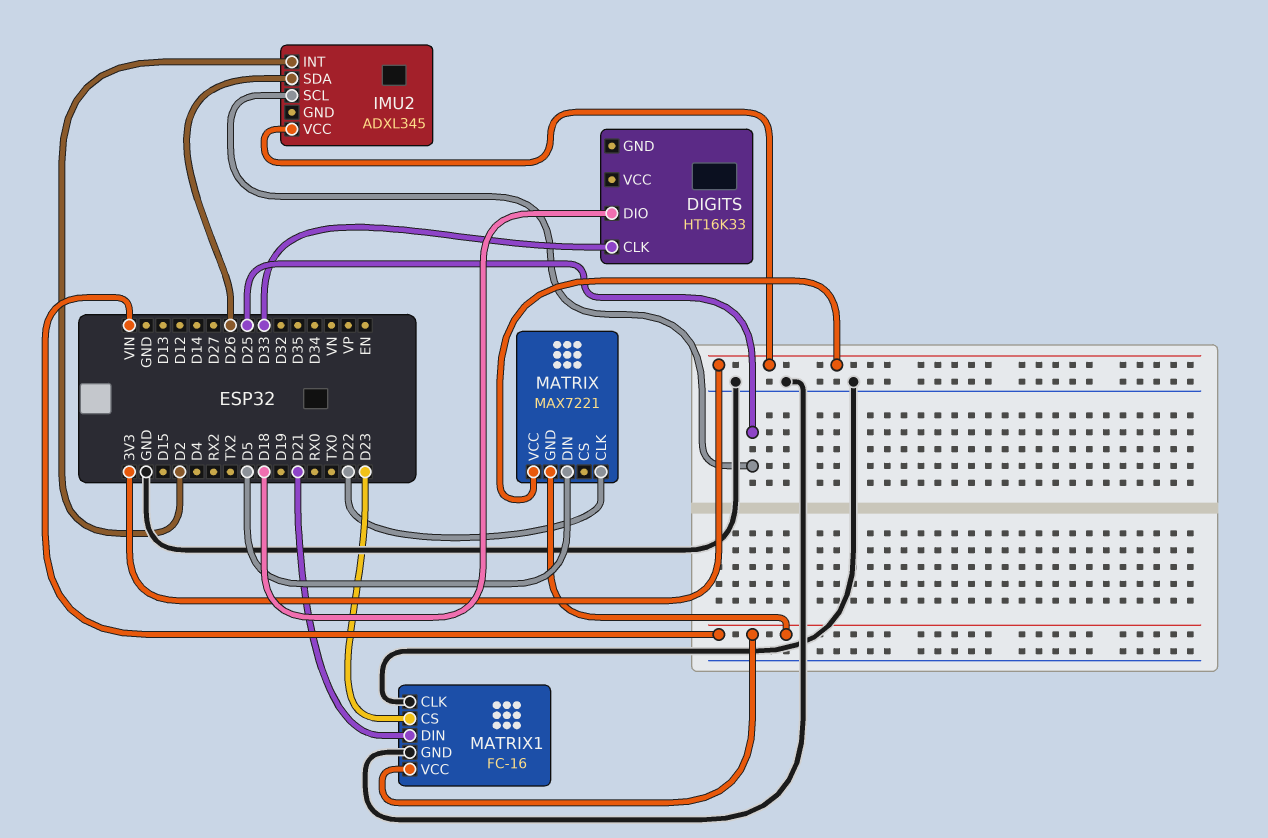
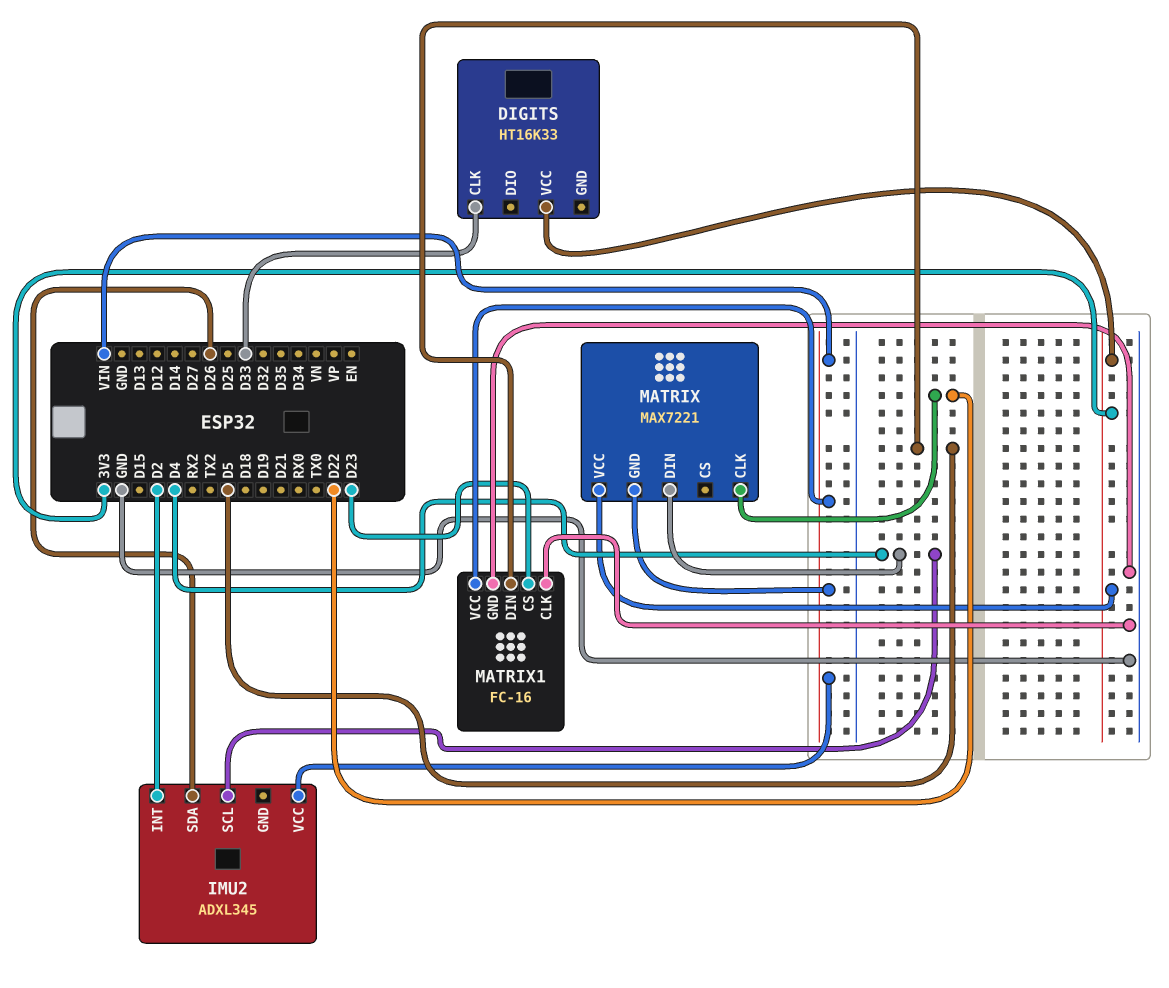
DIGITS pin DIO: D18 -> none
DIGITS pin VCC: none -> 3V3
IMU2 pin SCL: D25 -> D4
IMU2 pin VCC: 3V3 -> VIN
MATRIX pin DIN: D5 -> D4
MATRIX1 pin DIN: D21 -> D5

